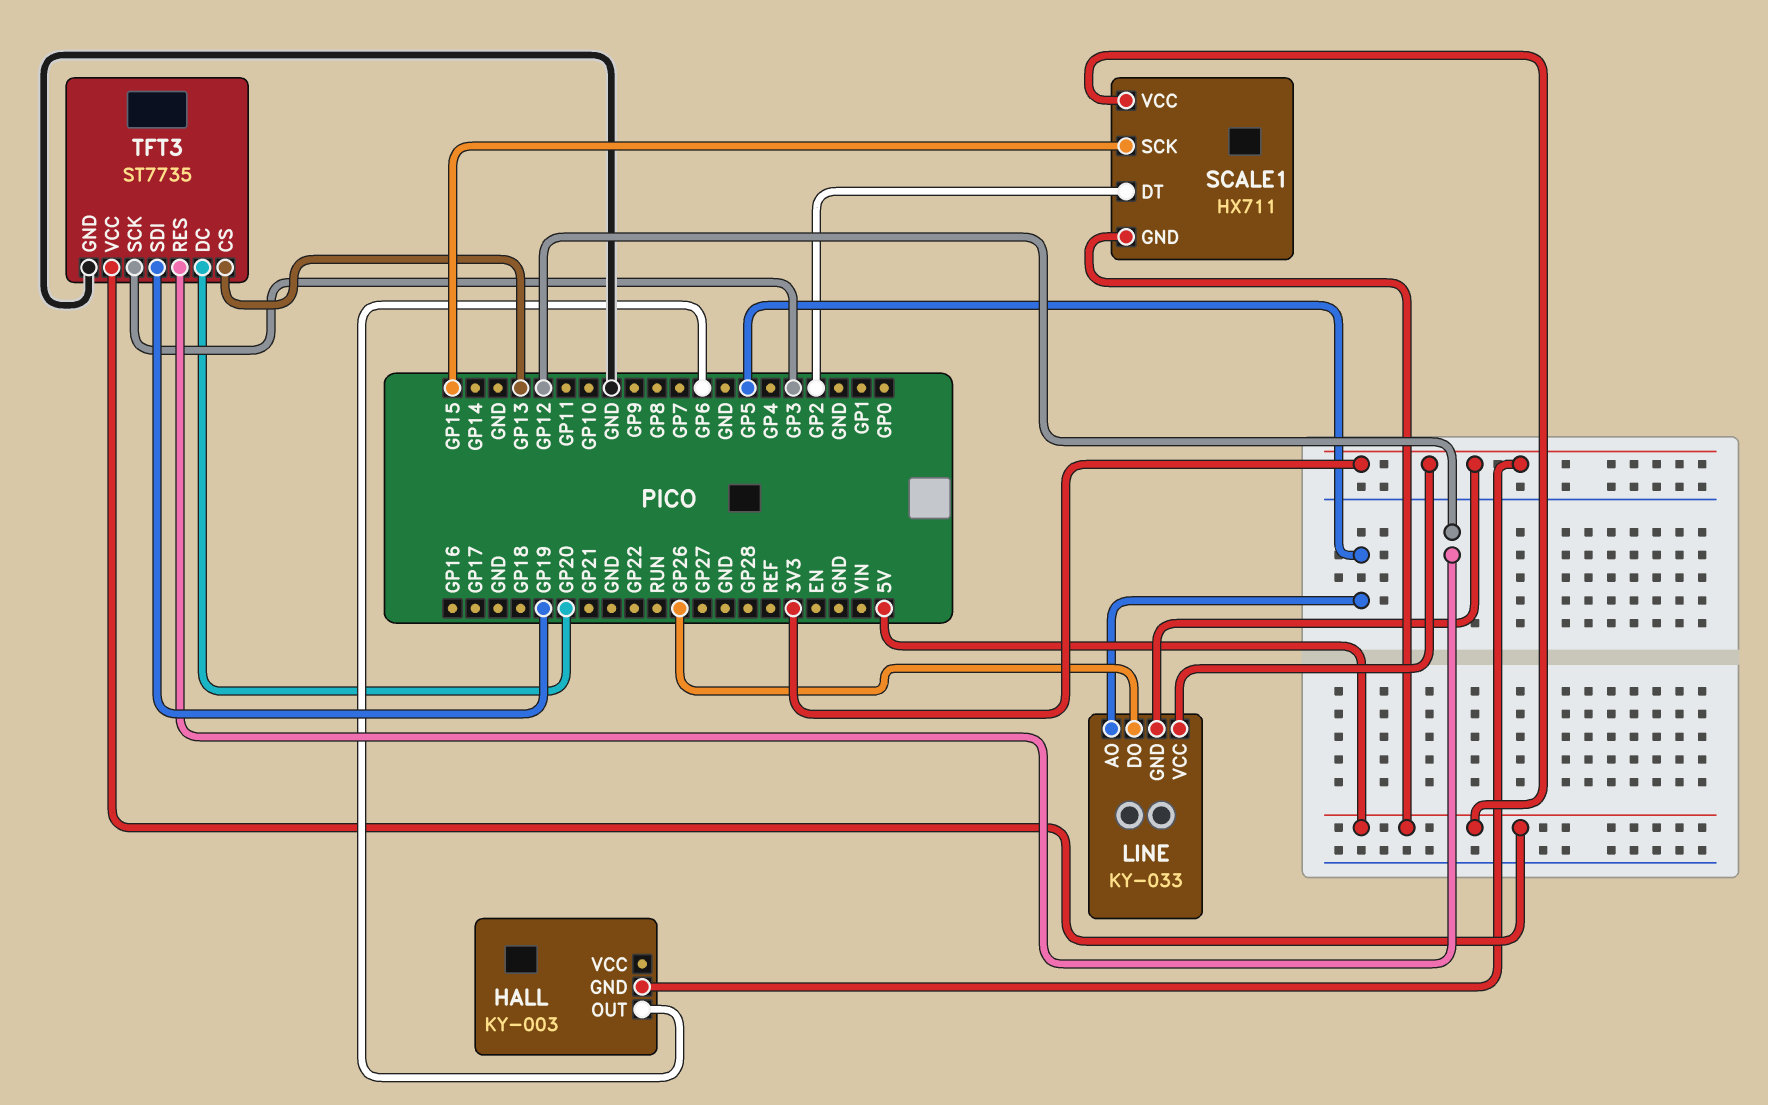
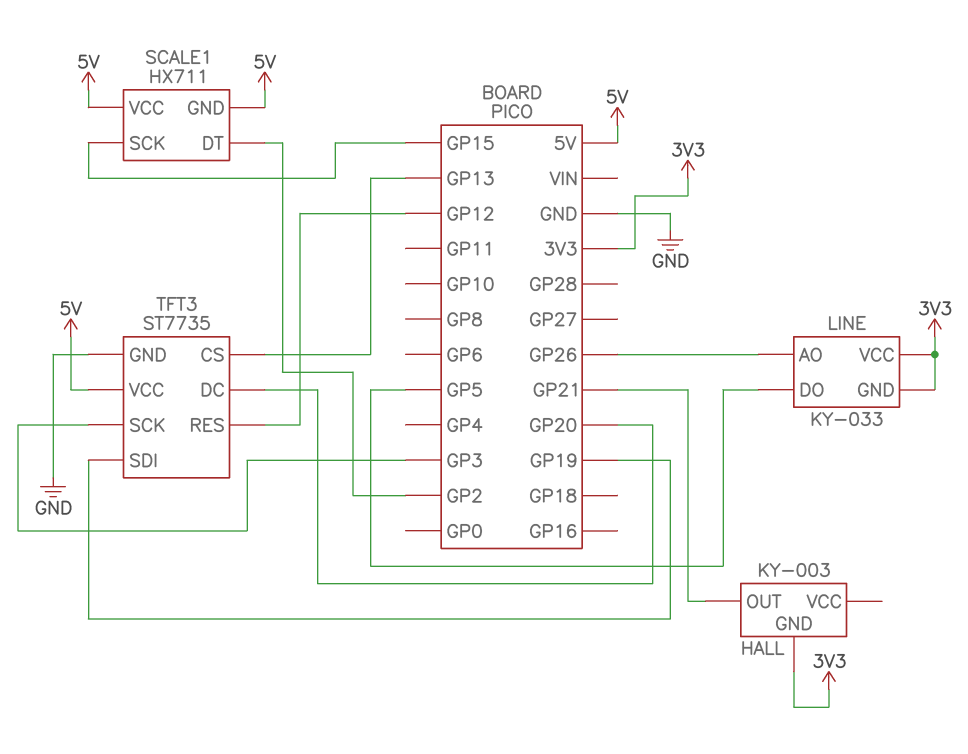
HALL pin OUT: GP6 -> GP21
LINE pin AO: GP5 -> GP26
LINE pin DO: GP26 -> GP5

